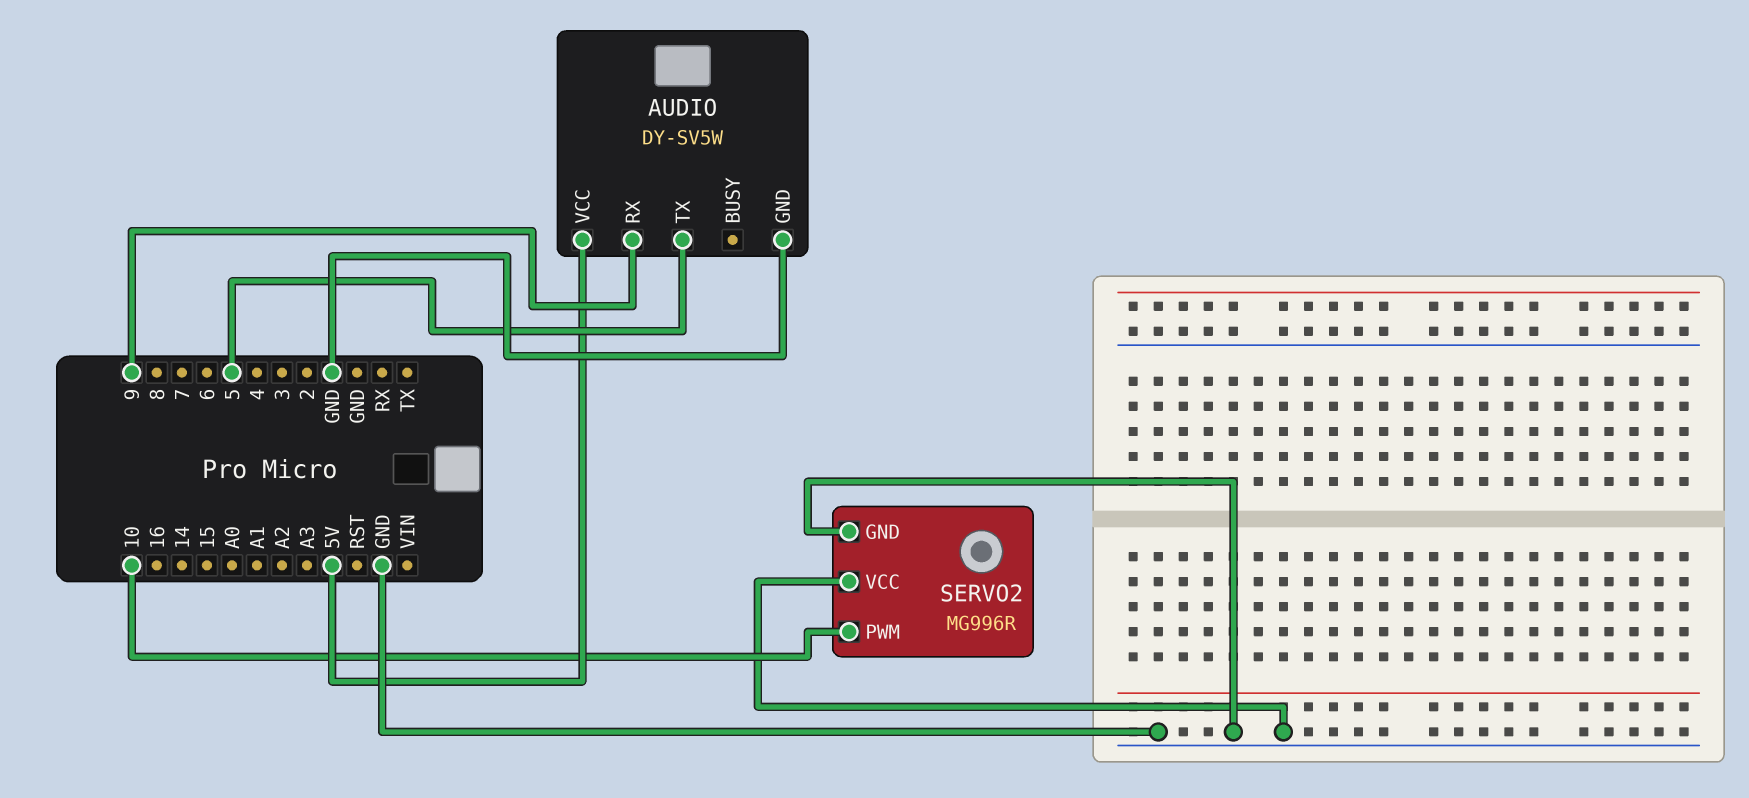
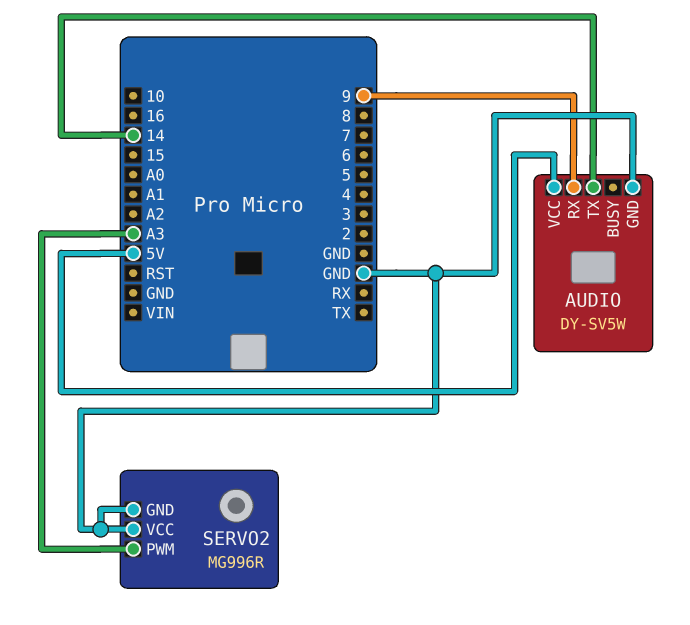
AUDIO pin TX: 5 -> 14
SERVO2 pin PWM: 10 -> A3

